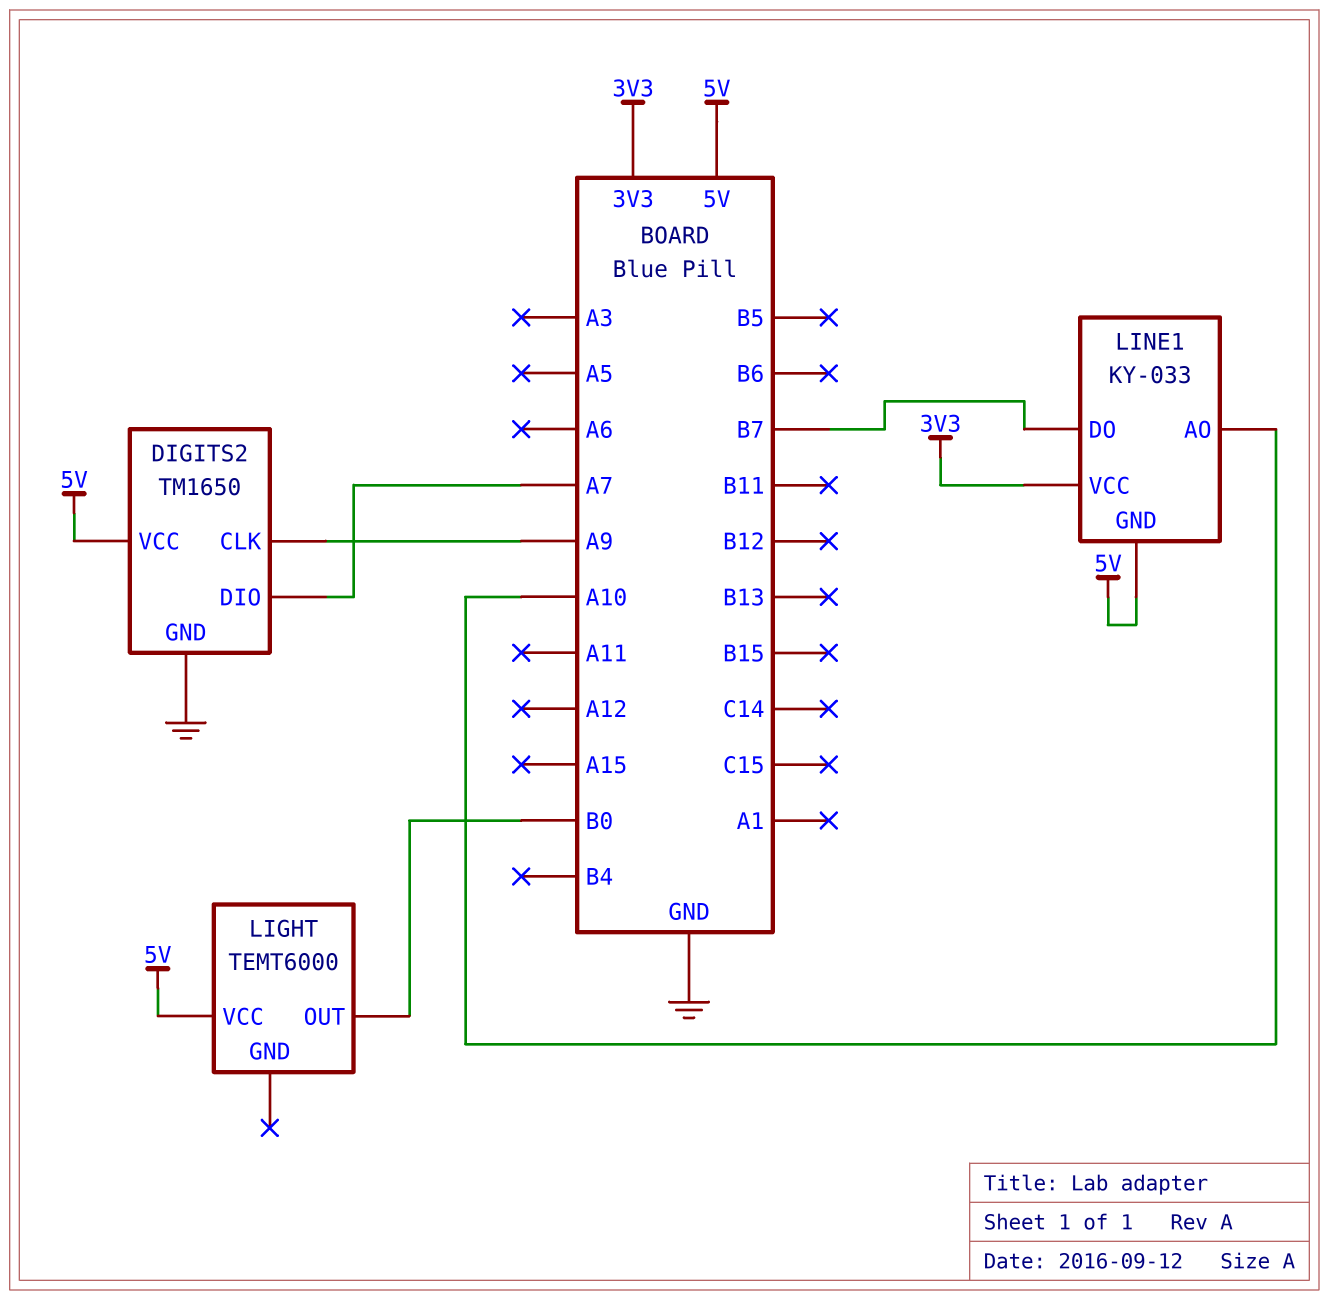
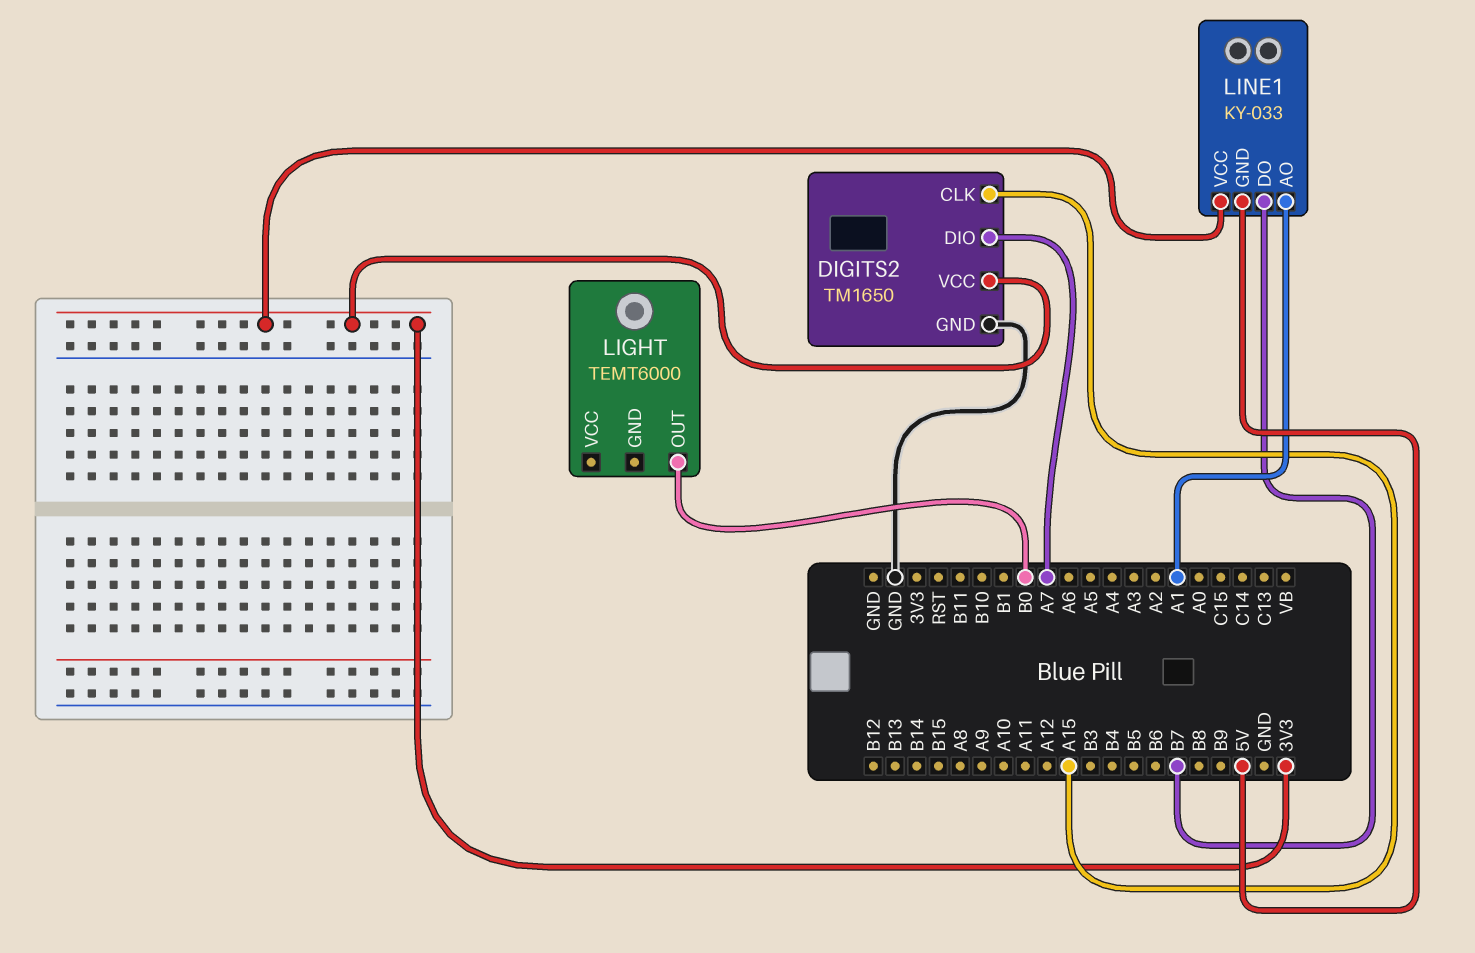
DIGITS2 pin CLK: A9 -> A15
DIGITS2 pin VCC: 5V -> 3V3
LIGHT pin VCC: 5V -> none
LINE1 pin AO: A10 -> A1

